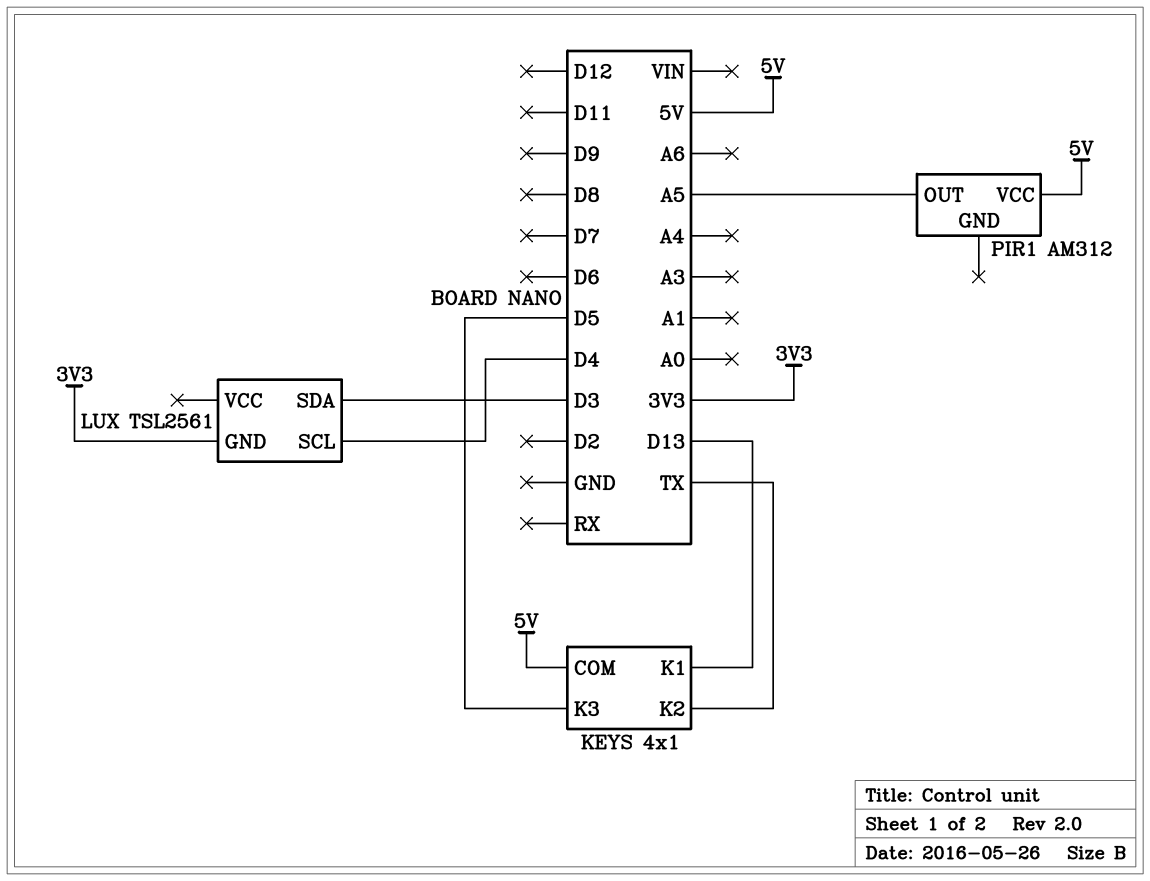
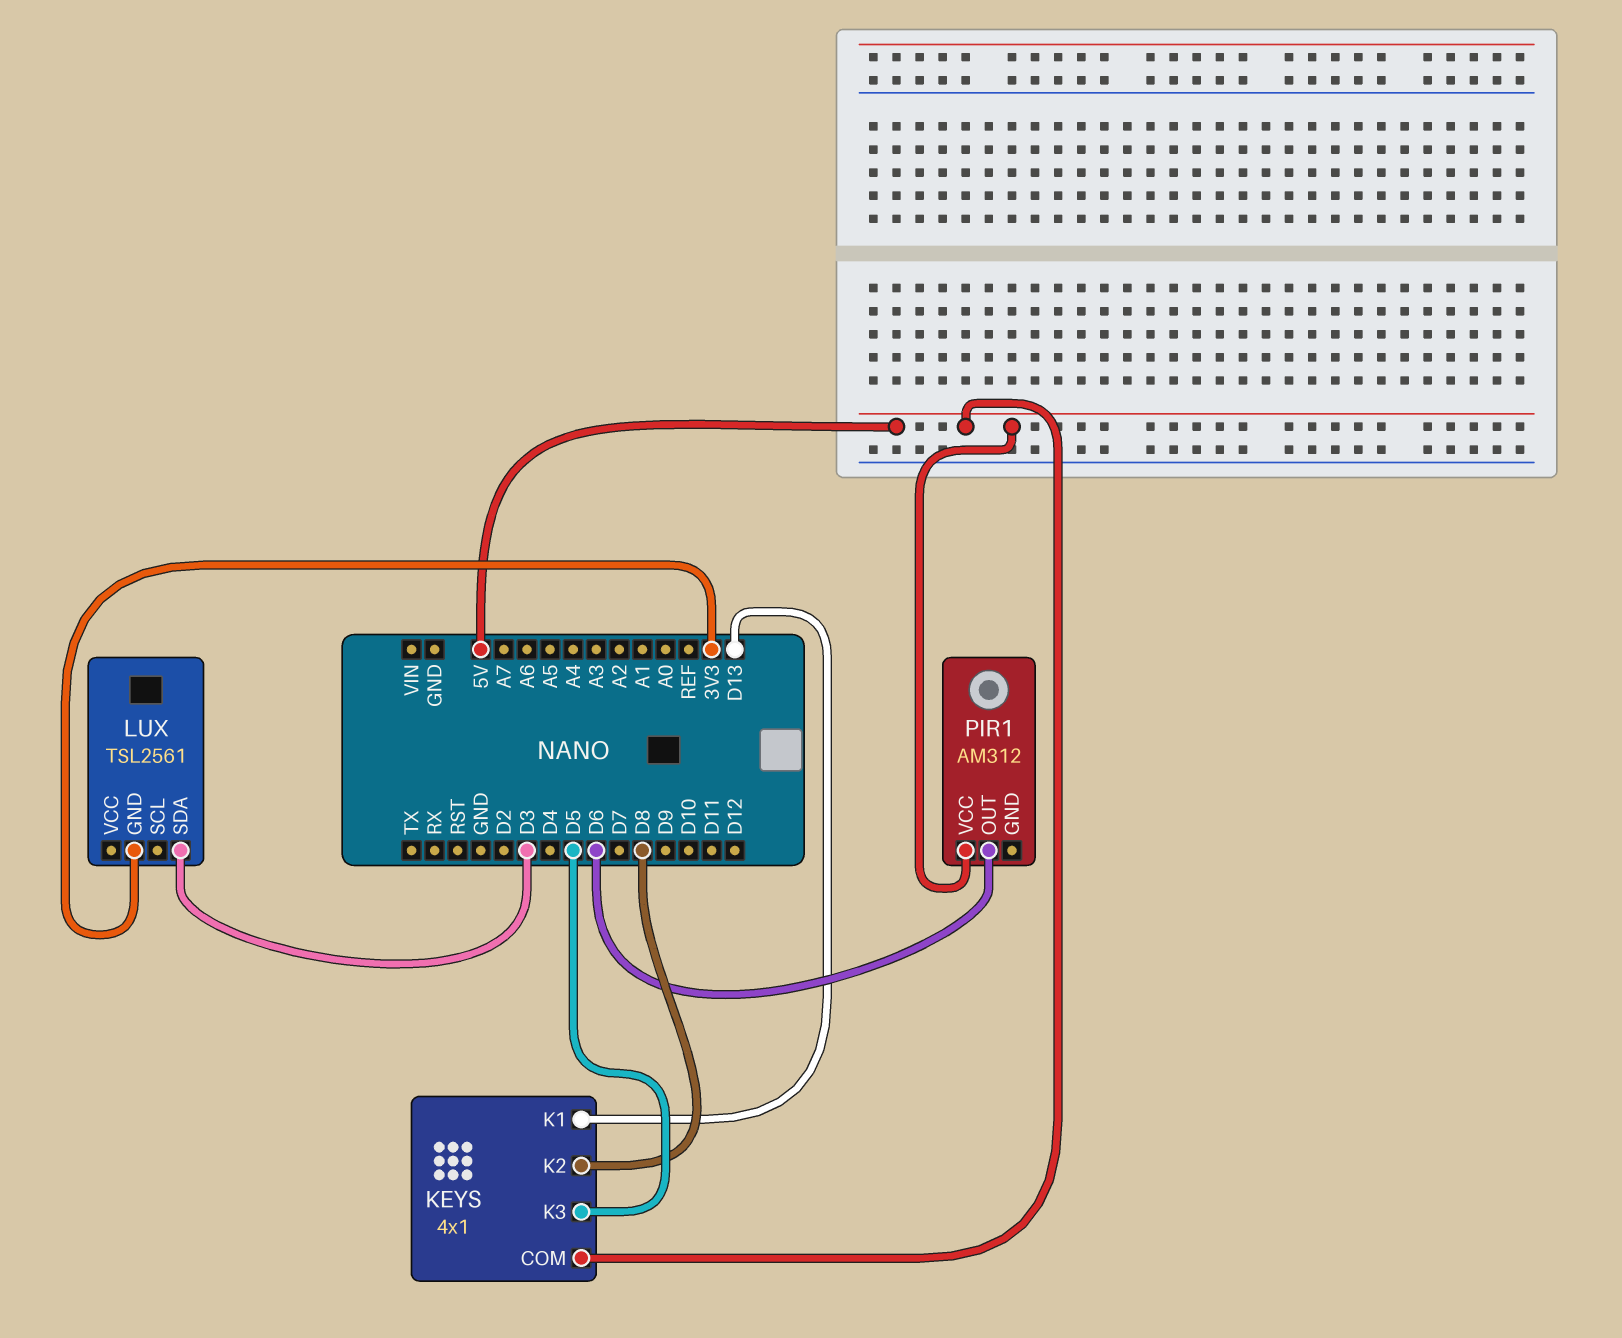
KEYS pin K2: TX -> D8
LUX pin SCL: D4 -> none
PIR1 pin OUT: A5 -> D6

